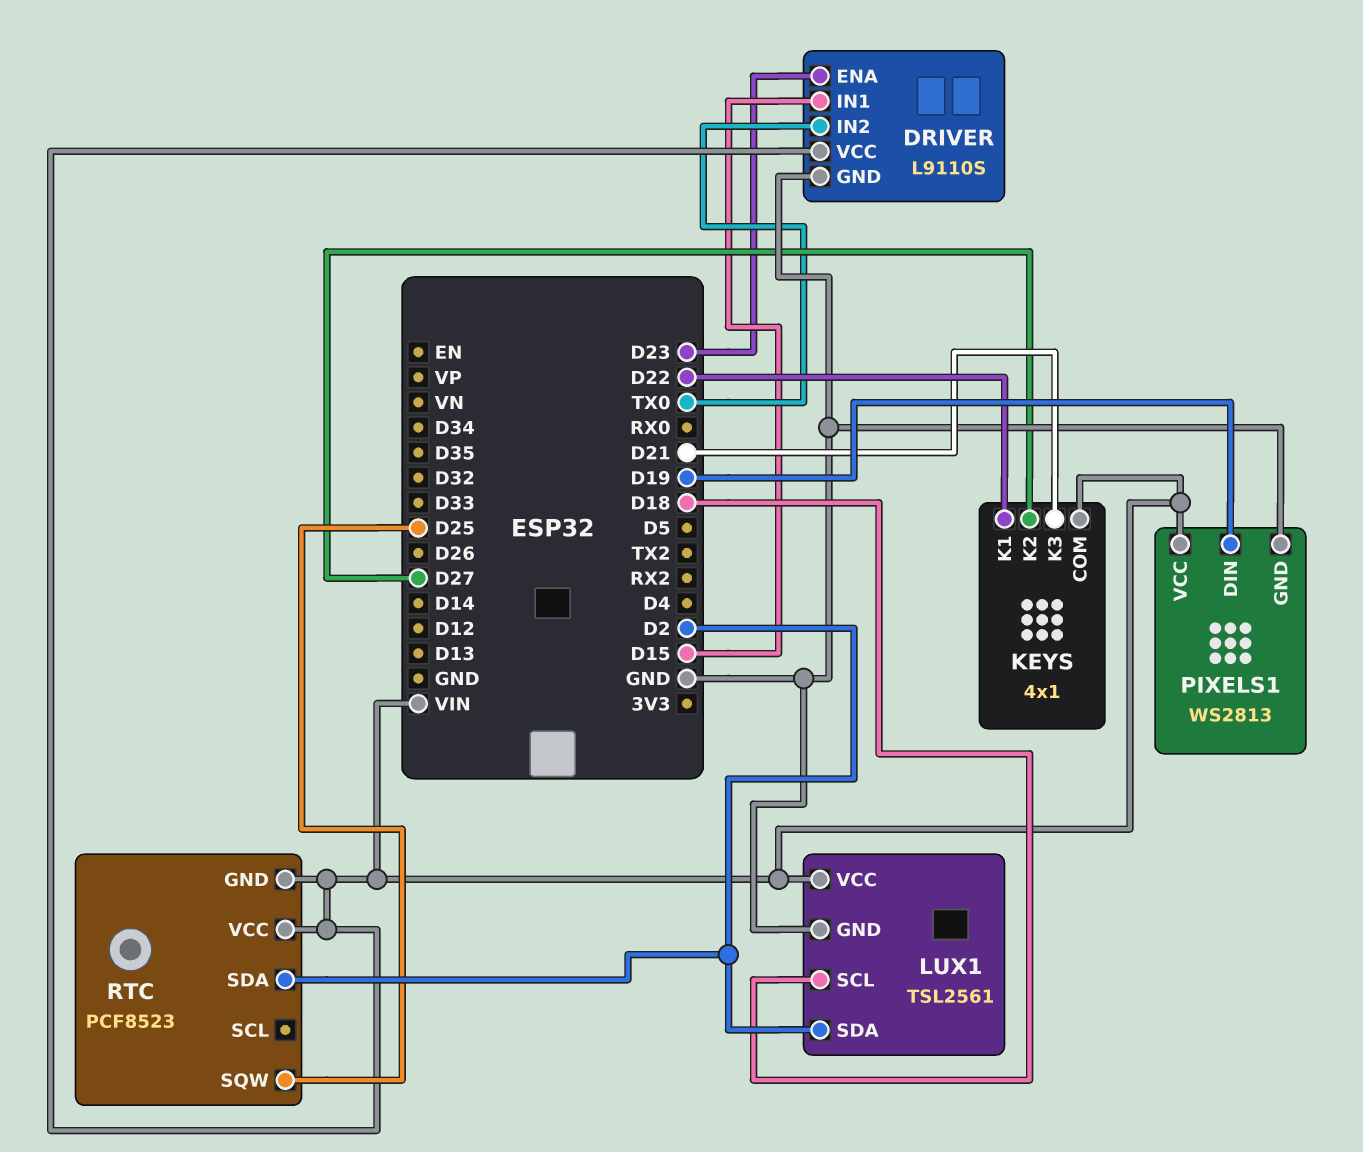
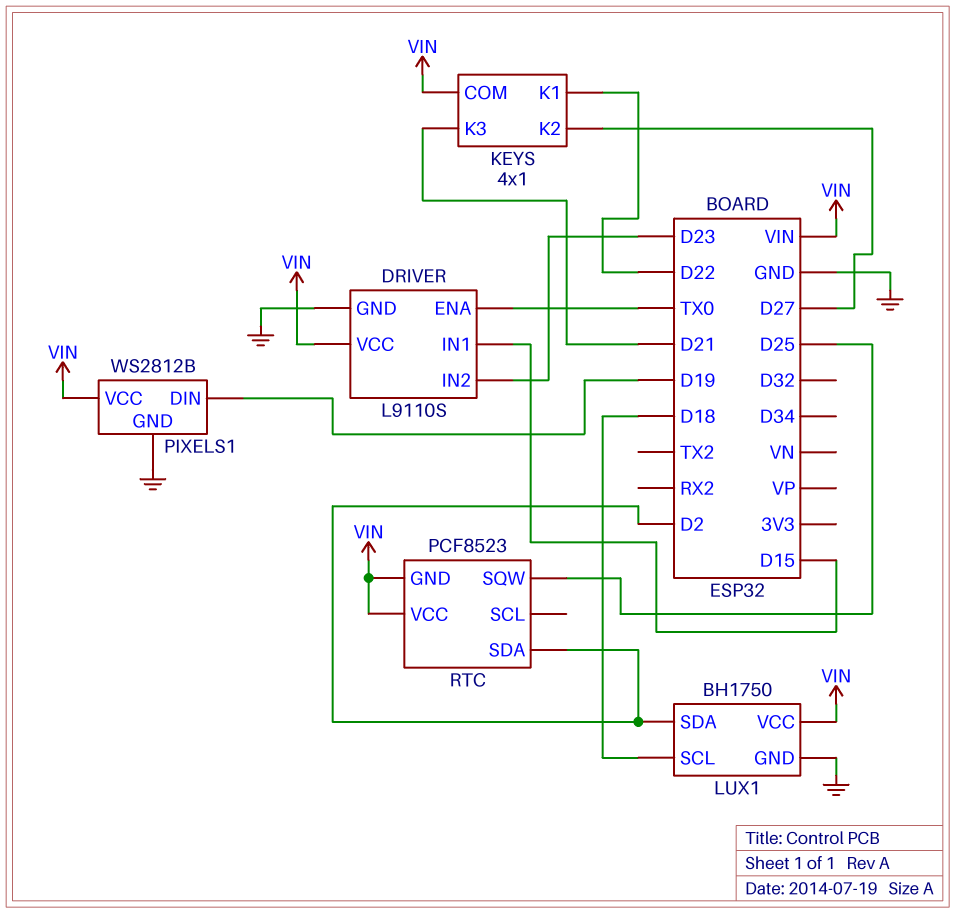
DRIVER pin ENA: D23 -> TX0
DRIVER pin IN2: TX0 -> D23
LUX1: TSL2561 -> BH1750
PIXELS1: WS2813 -> WS2812B

